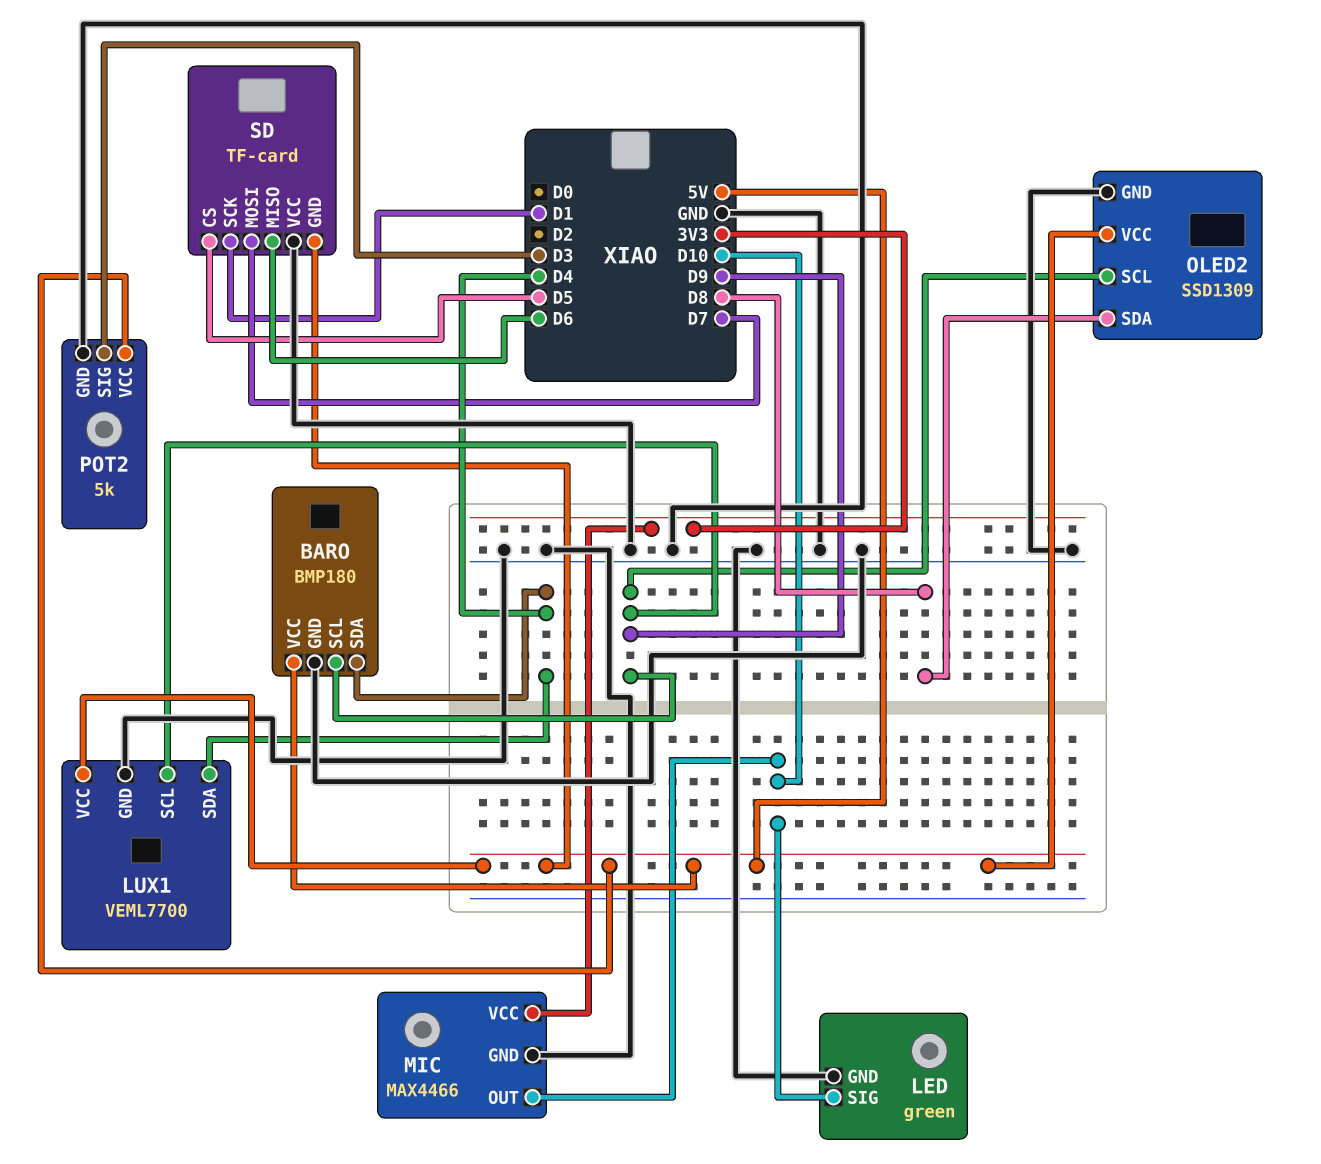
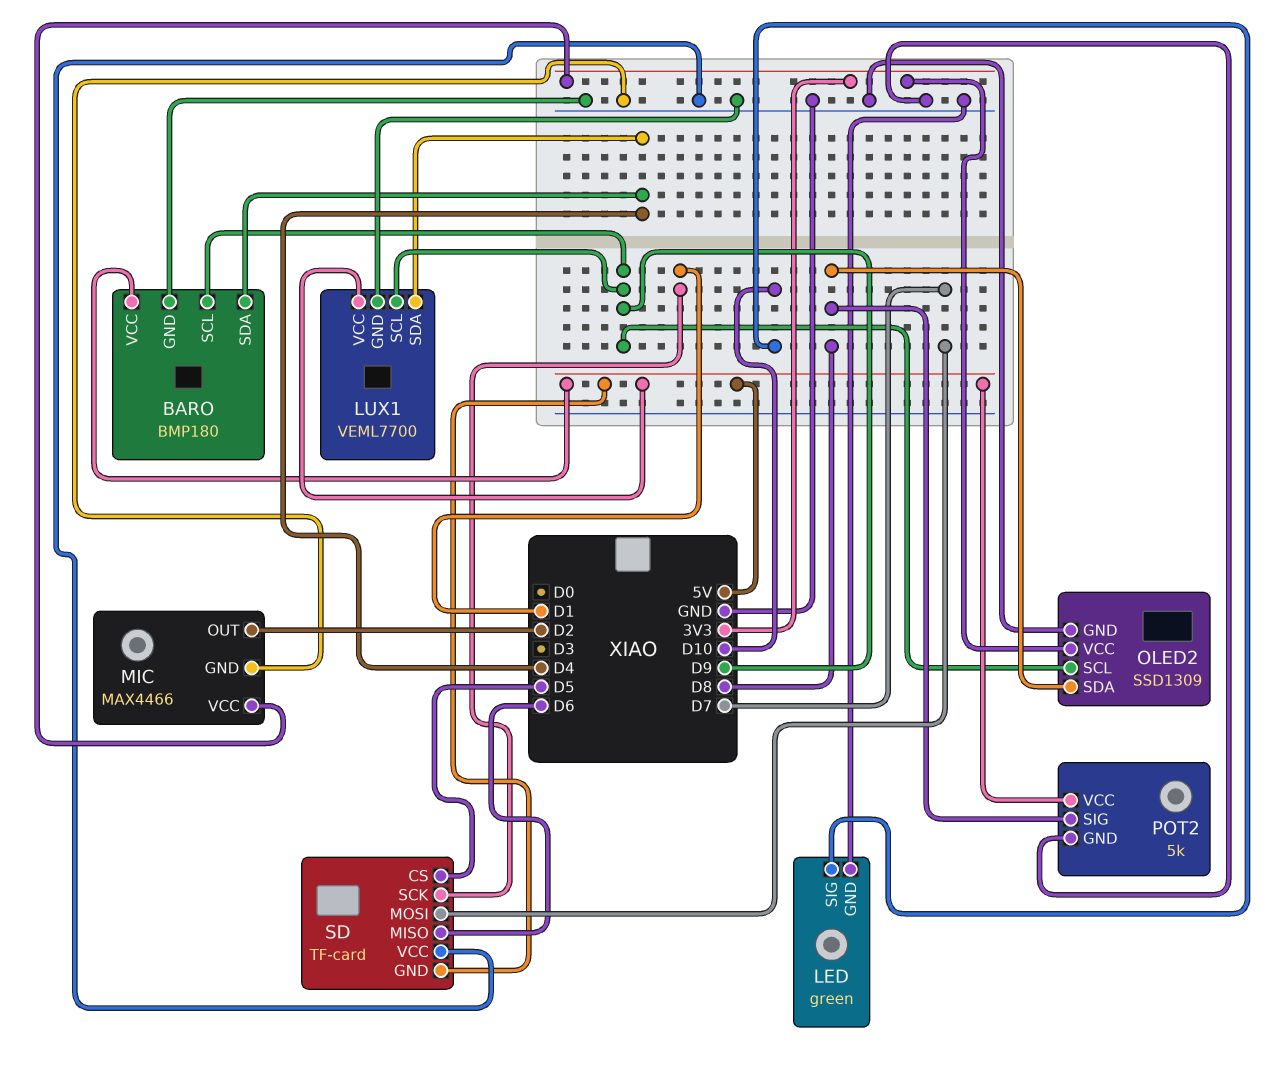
MIC pin OUT: D10 -> D2
OLED2 pin VCC: 5V -> 3V3
POT2 pin SIG: D3 -> D8

